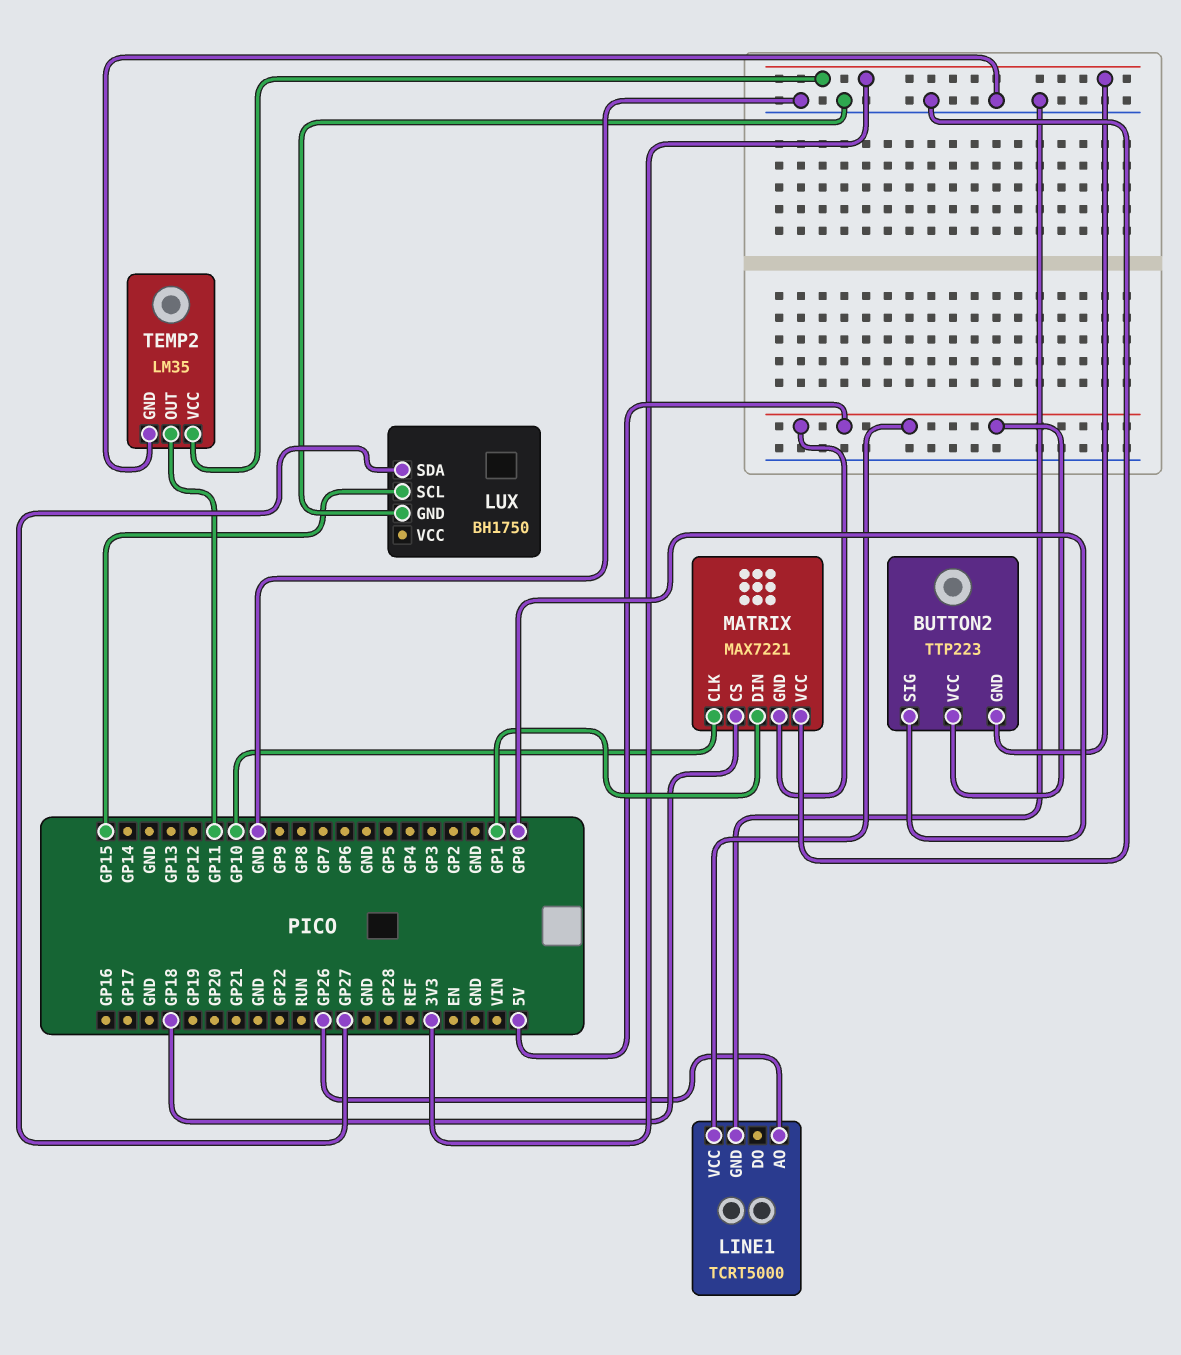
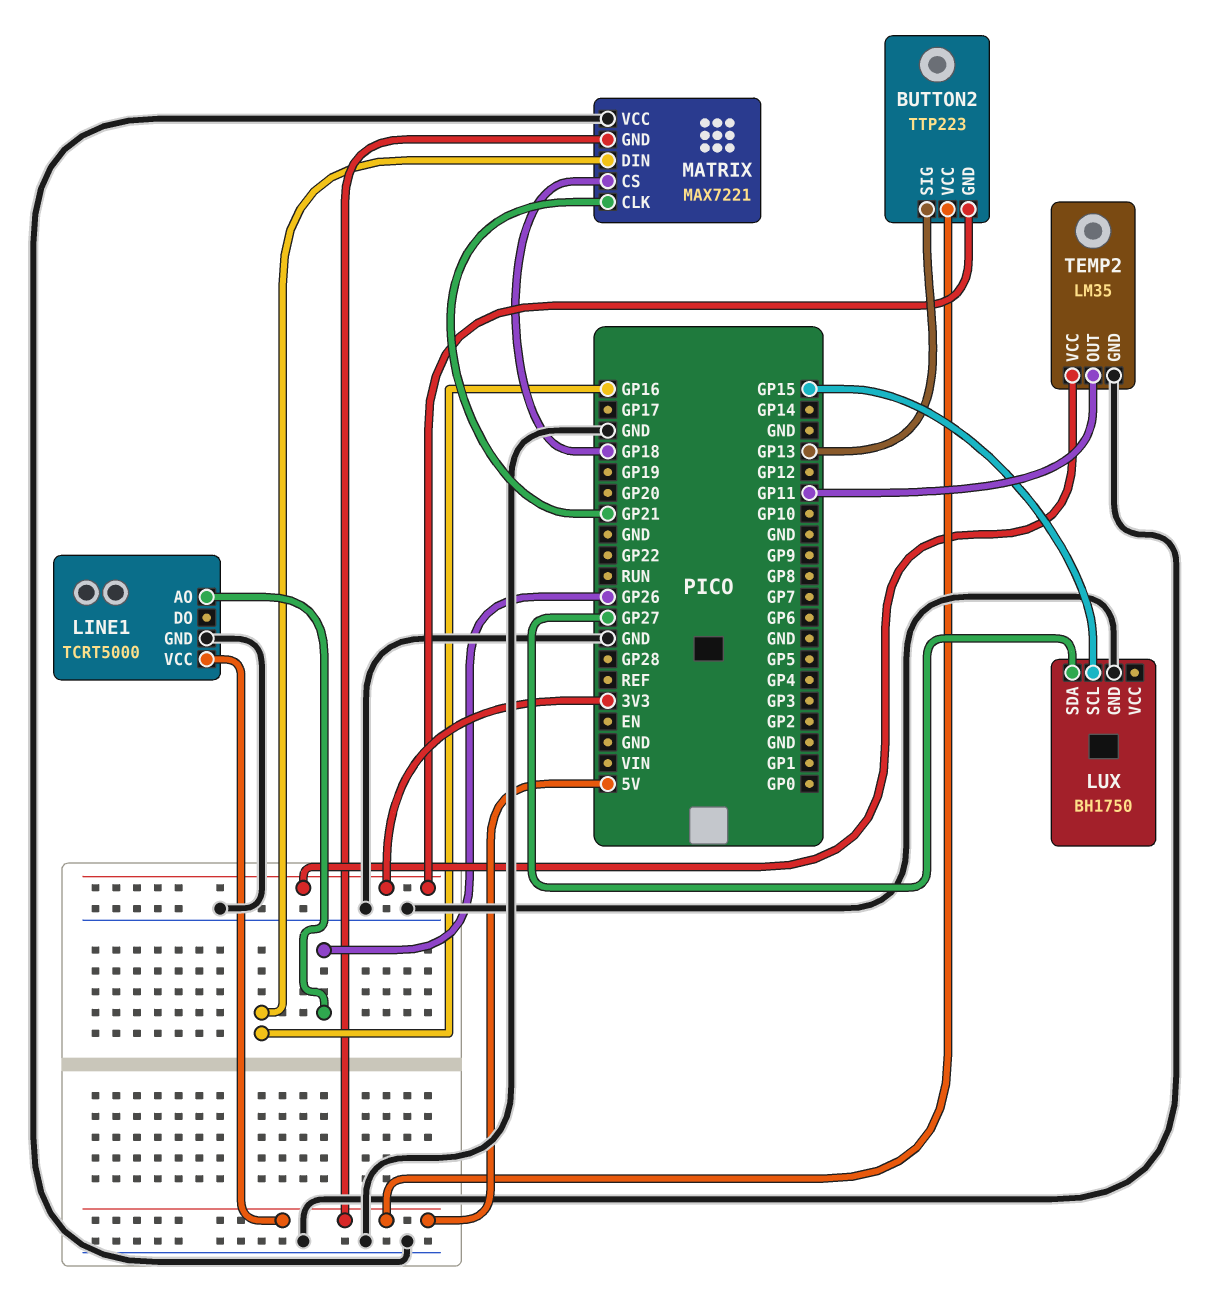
BUTTON2 pin SIG: GP0 -> GP13
MATRIX pin CLK: GP10 -> GP21
MATRIX pin DIN: GP1 -> GP16

